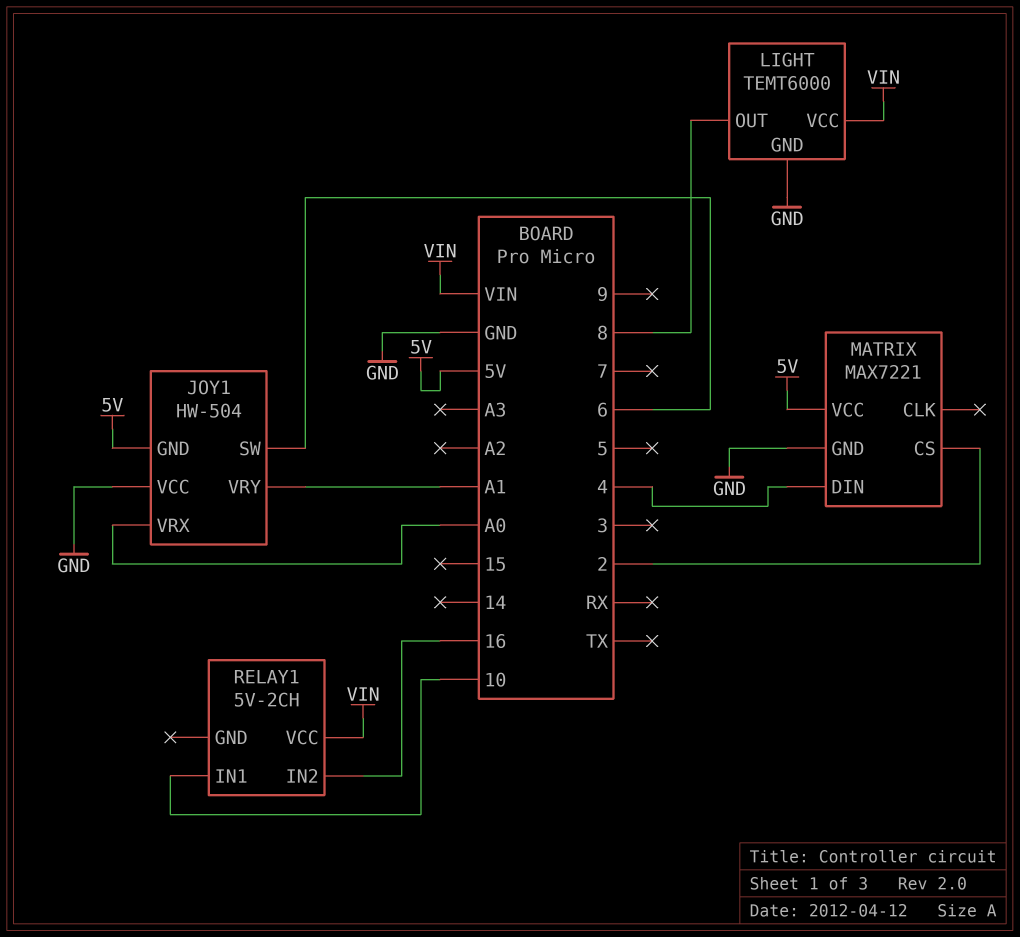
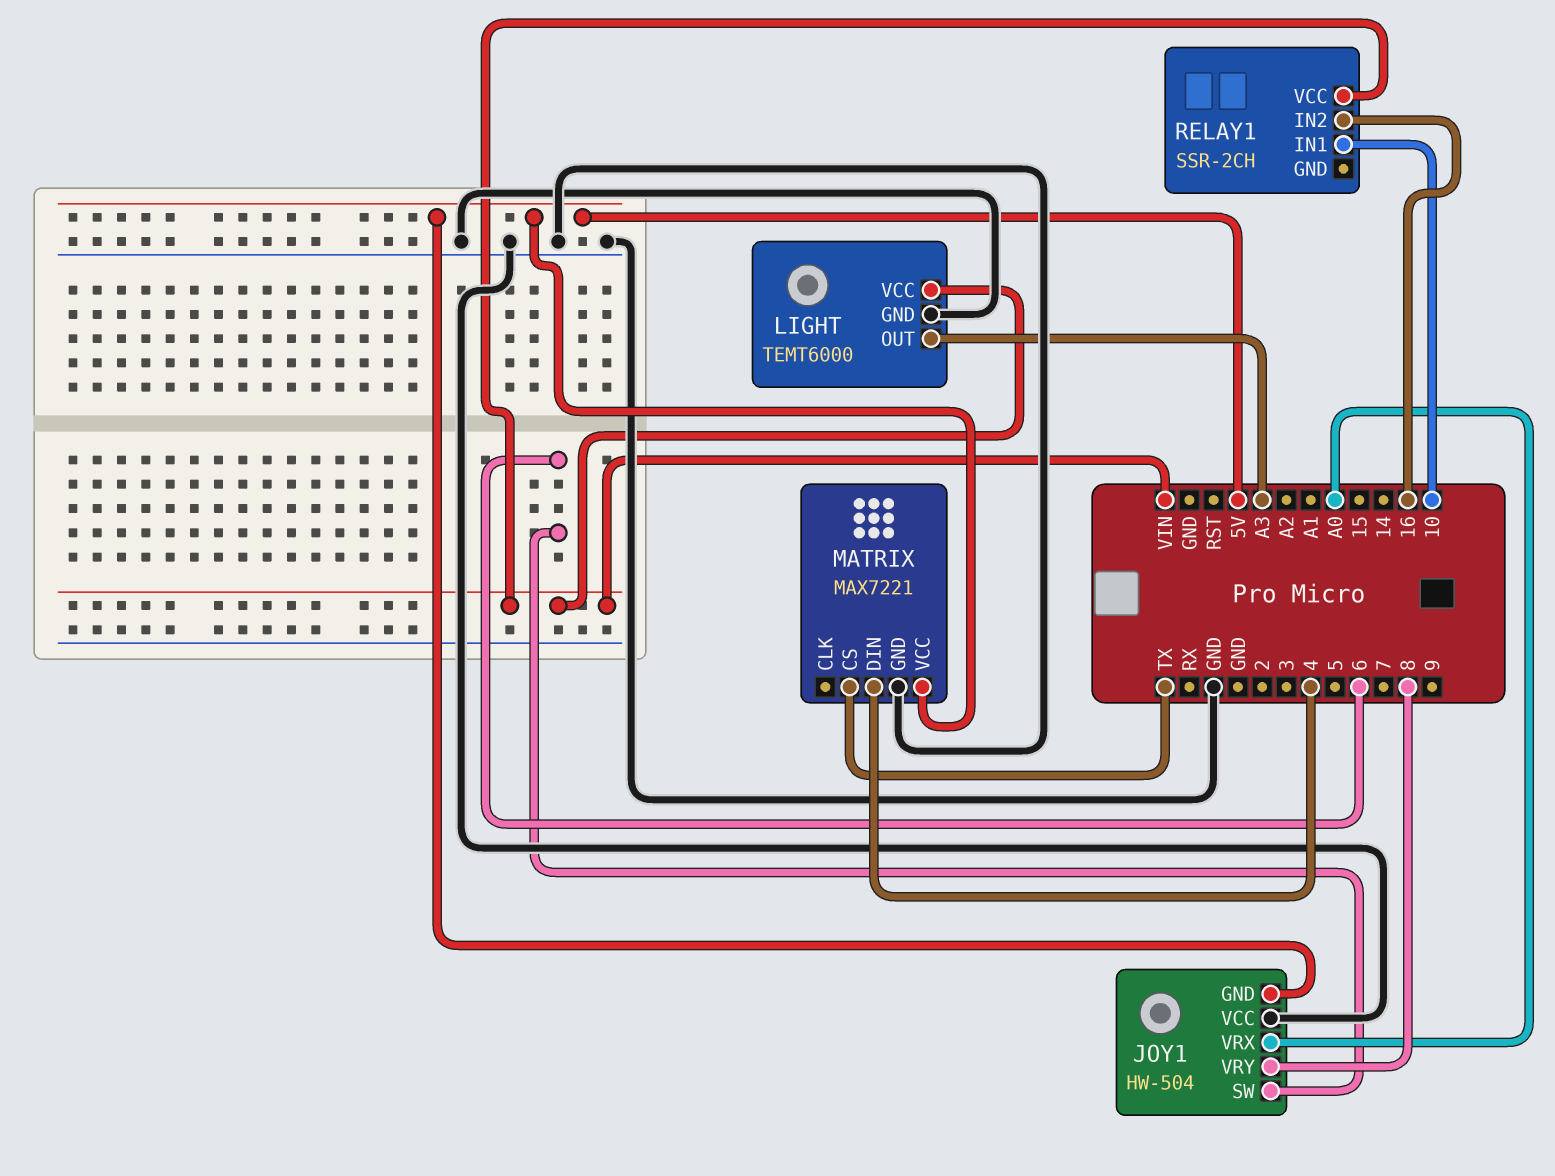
JOY1 pin VRY: A1 -> 8
LIGHT pin OUT: 8 -> A3
MATRIX pin CS: 2 -> TX
RELAY1: 5V-2CH -> SSR-2CH

